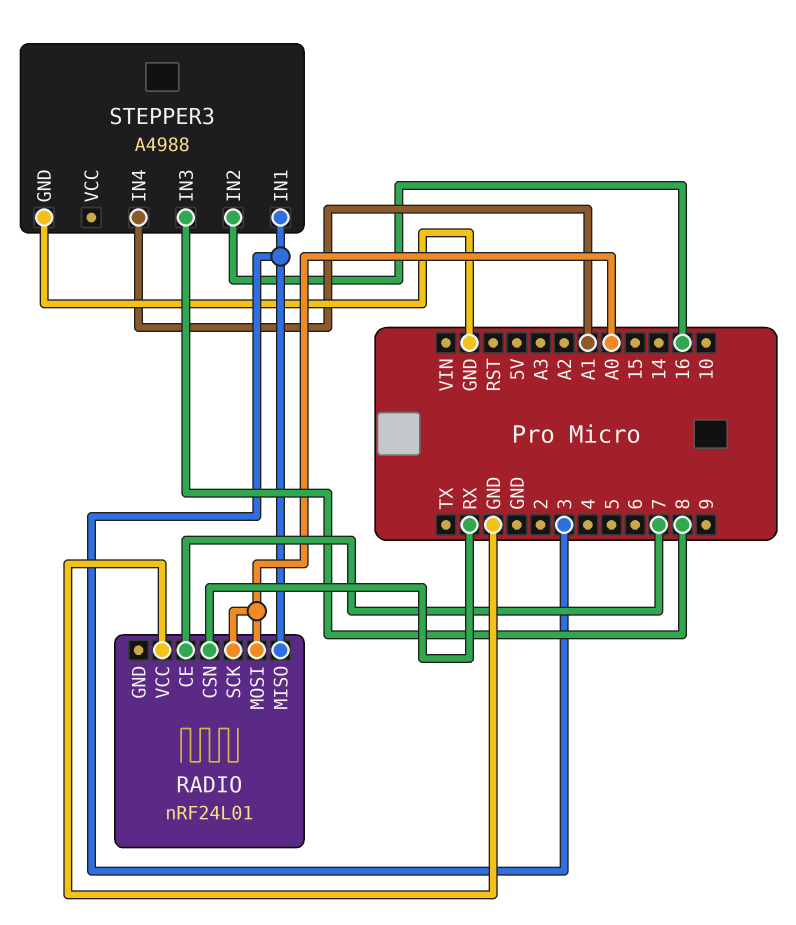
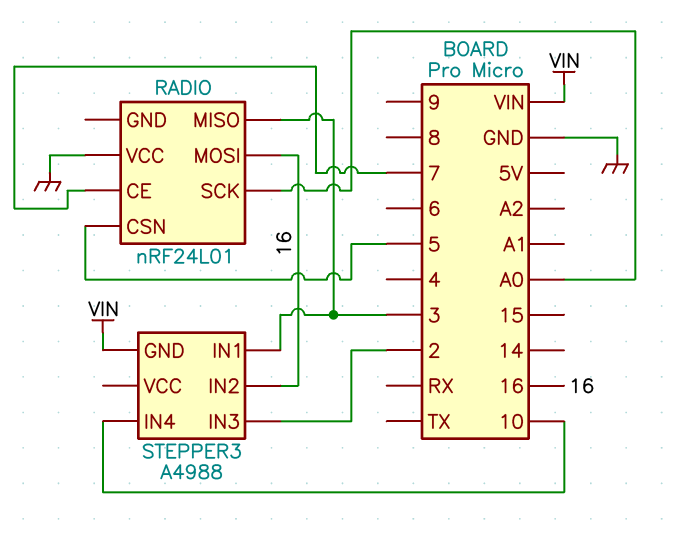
RADIO pin CSN: RX -> 5
RADIO pin MOSI: A0 -> 16
STEPPER3 pin GND: GND -> VIN
STEPPER3 pin IN3: 8 -> 2
STEPPER3 pin IN4: A1 -> 10

